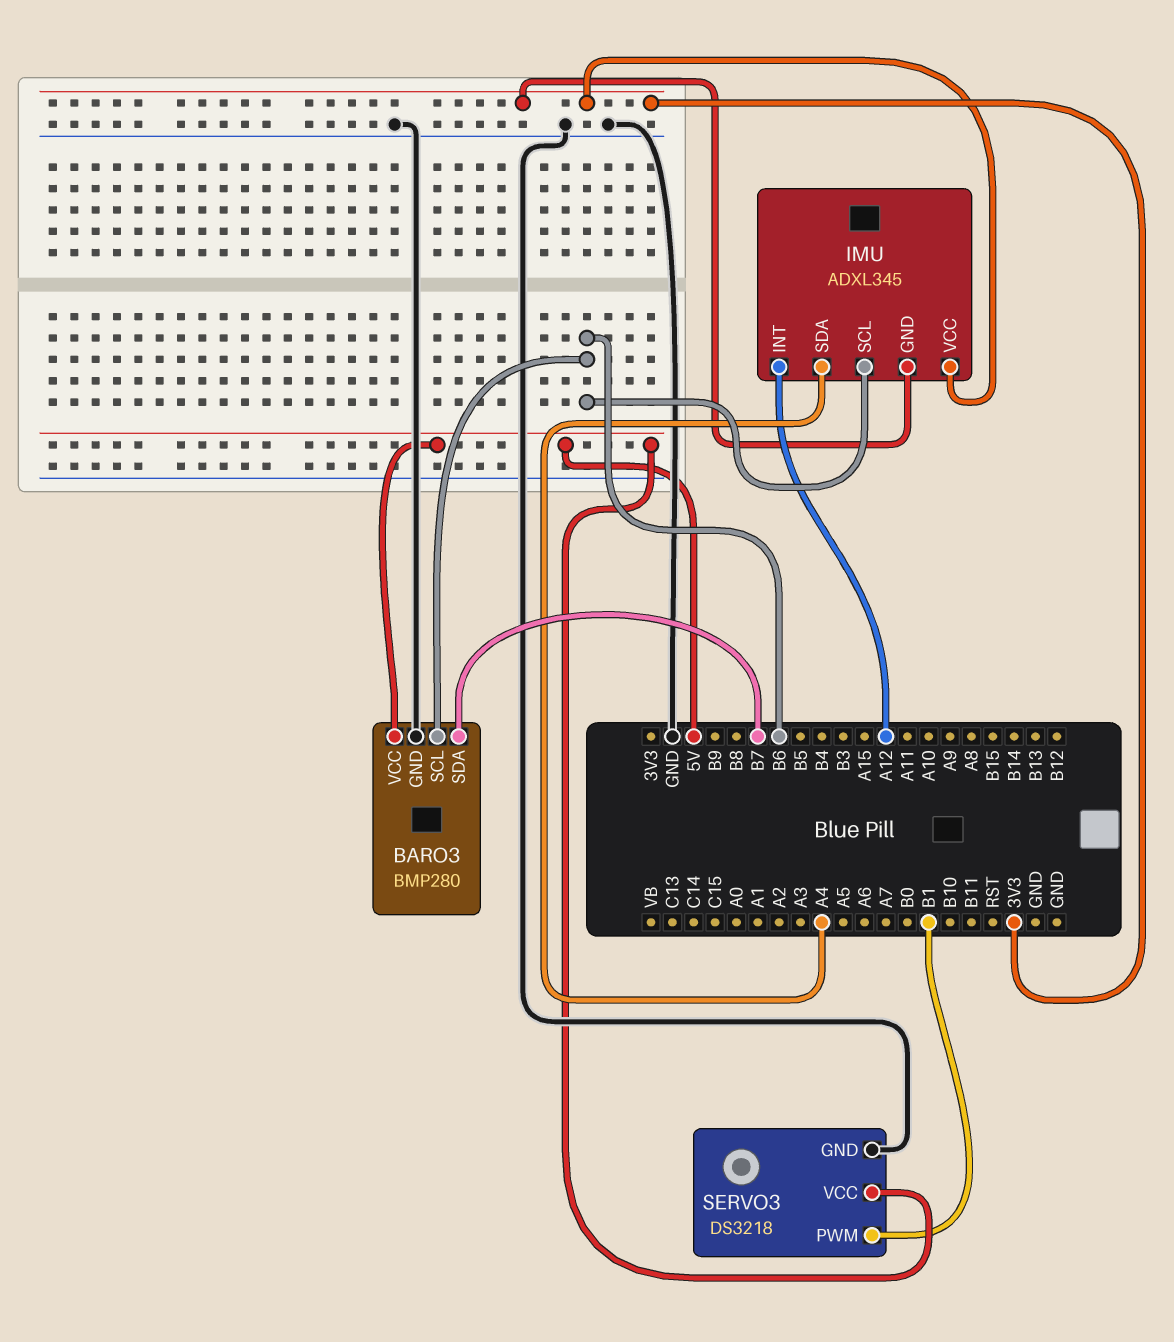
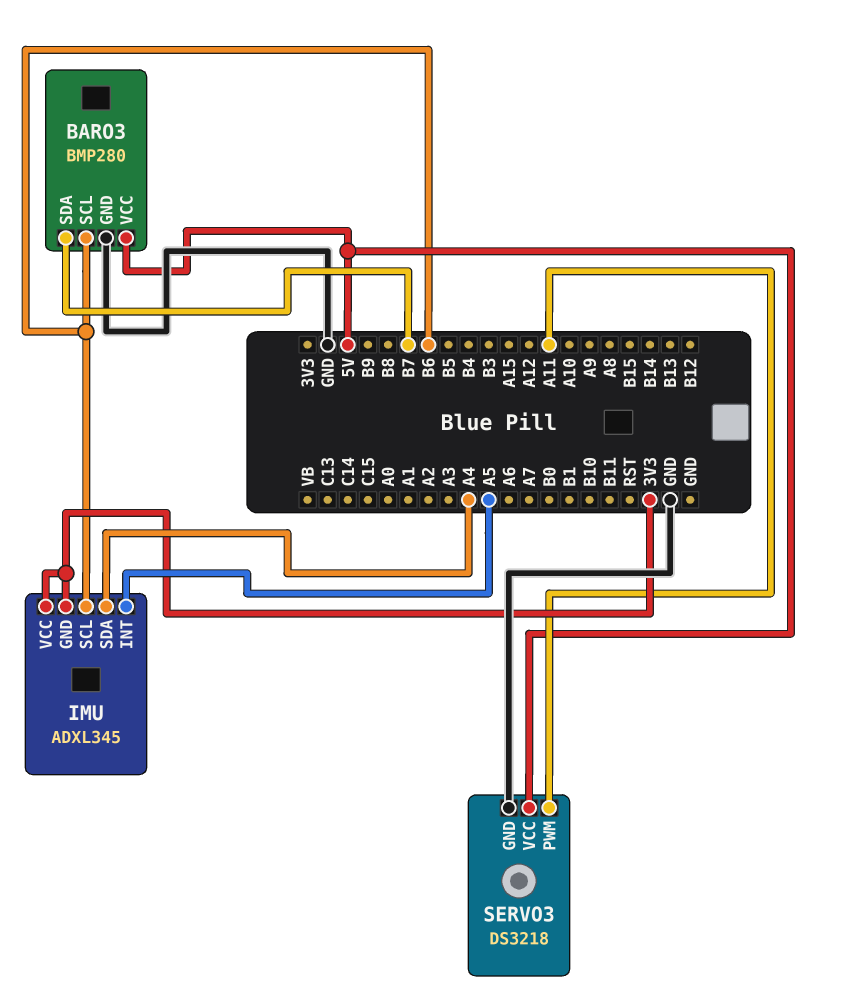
IMU pin INT: A12 -> A5
SERVO3 pin PWM: B1 -> A11

